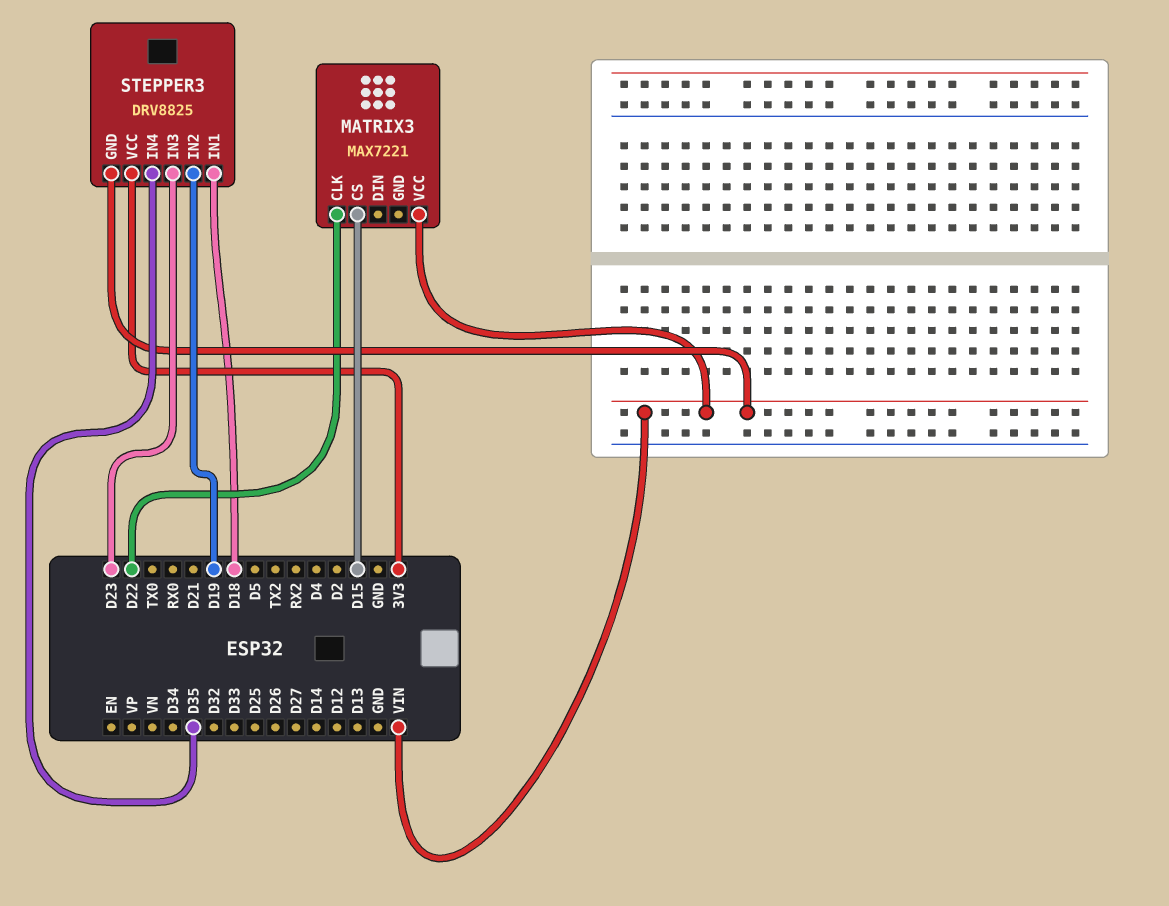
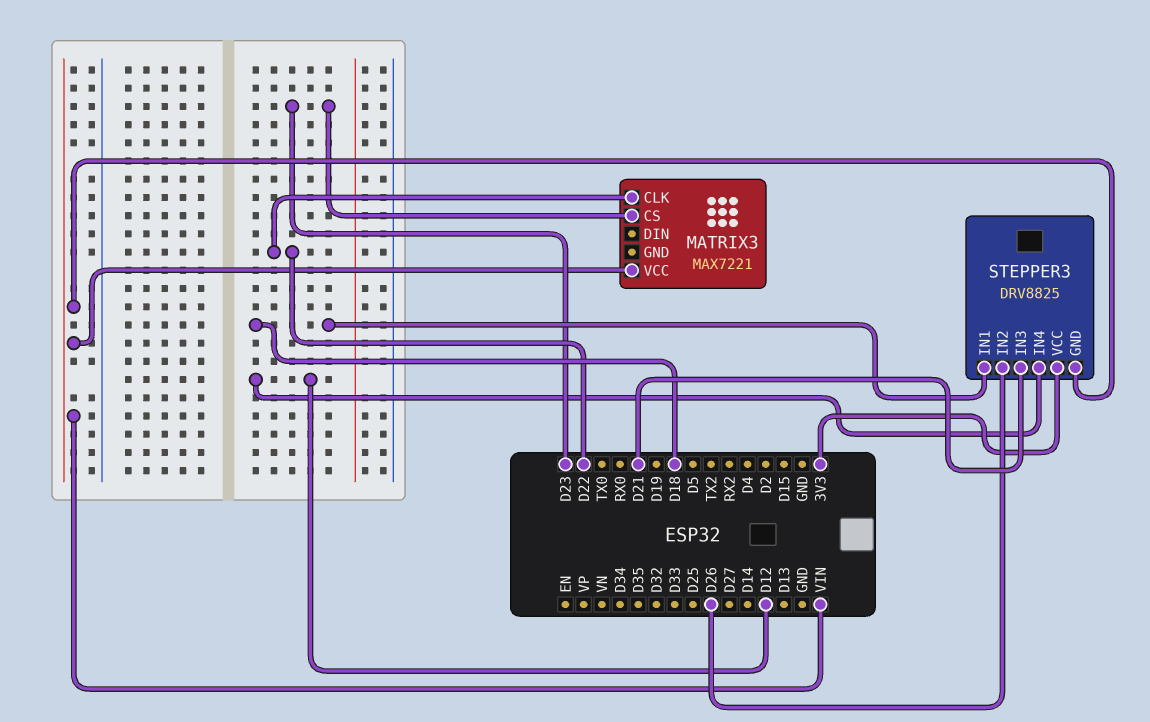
MATRIX3 pin CS: D15 -> D23
STEPPER3 pin IN2: D19 -> D26
STEPPER3 pin IN3: D23 -> D21
STEPPER3 pin IN4: D35 -> D12

